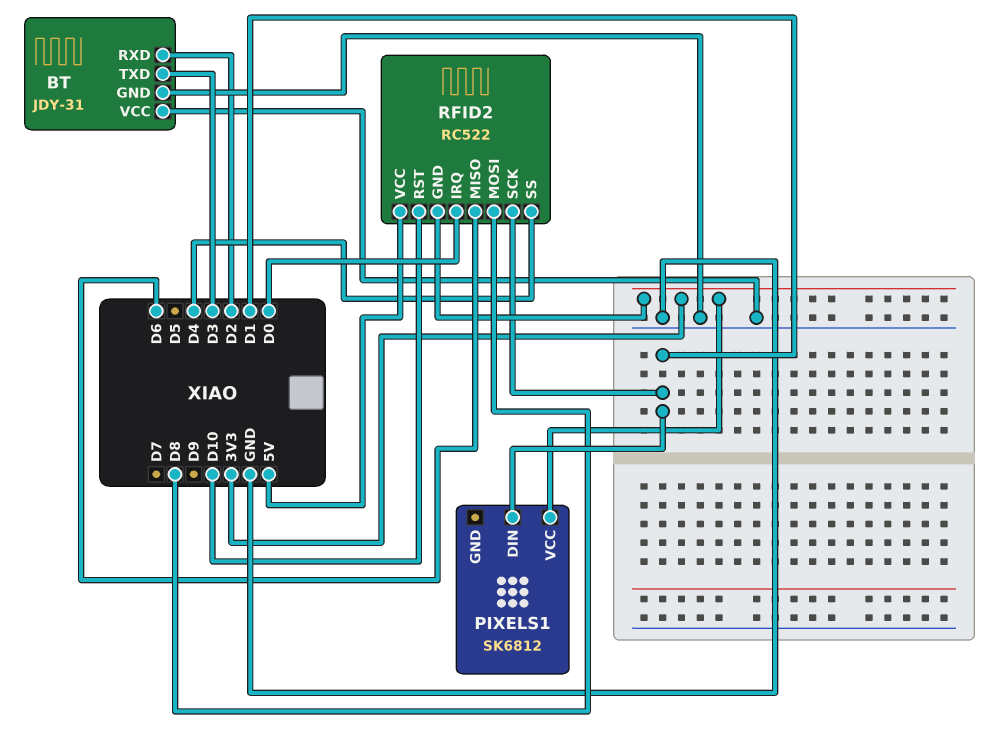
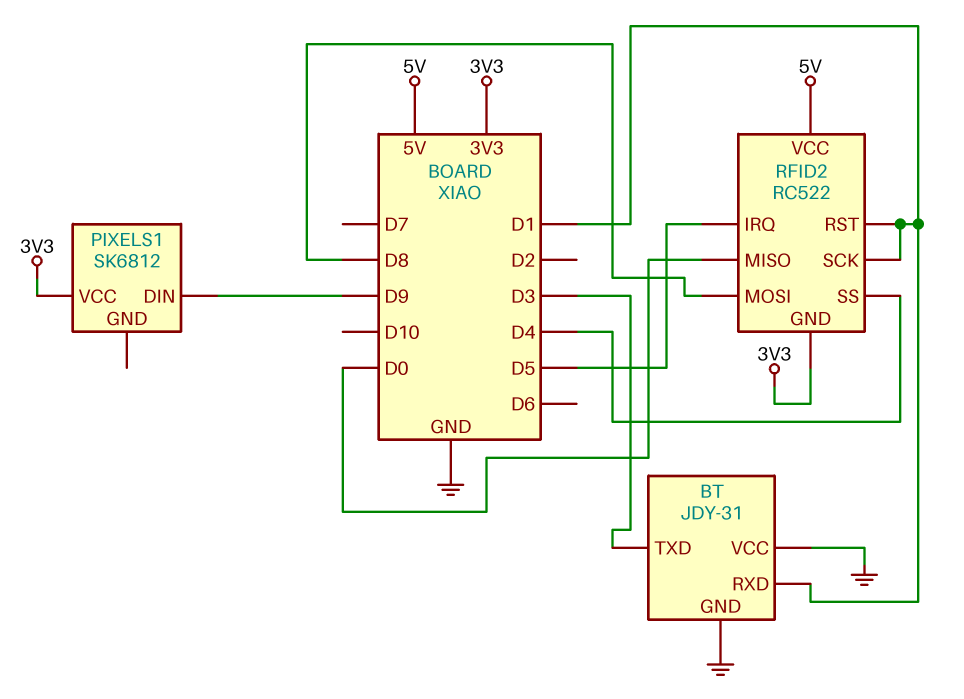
BT pin RXD: D2 -> D1
PIXELS1 pin DIN: D1 -> D9
RFID2 pin IRQ: D0 -> D5
RFID2 pin MISO: D6 -> D0
RFID2 pin RST: D10 -> D1

